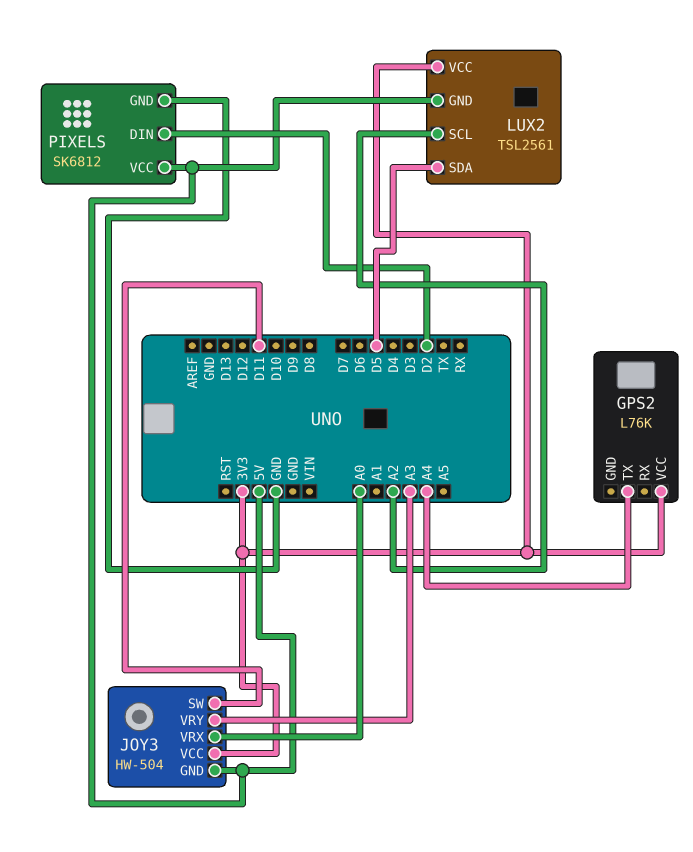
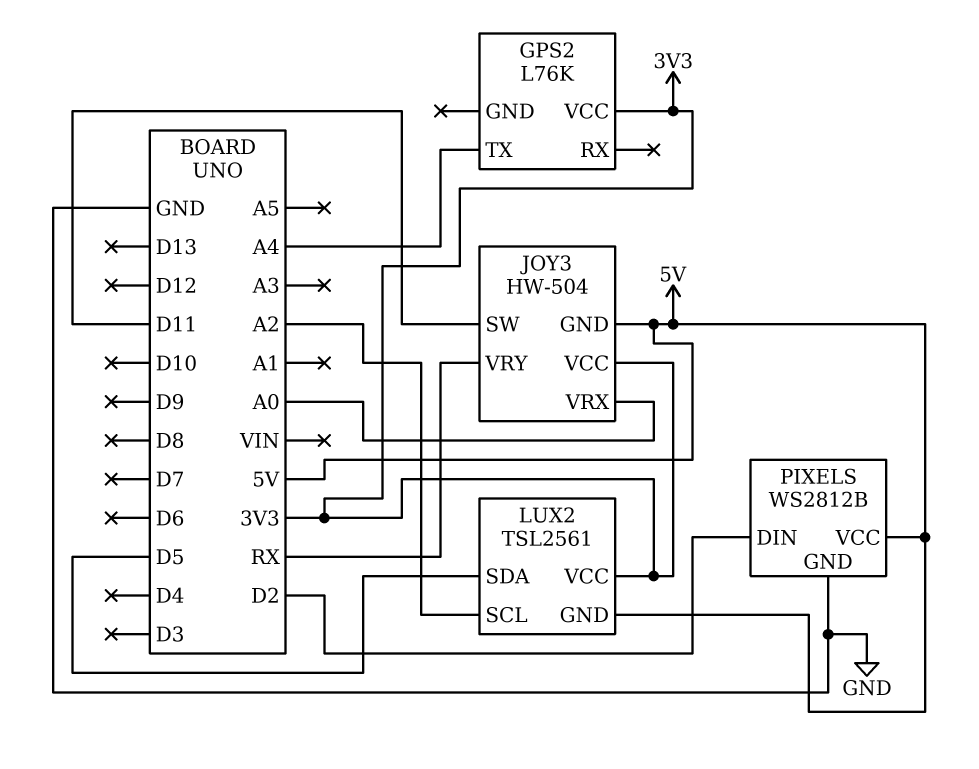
JOY3 pin VRY: A3 -> RX
PIXELS: SK6812 -> WS2812B

